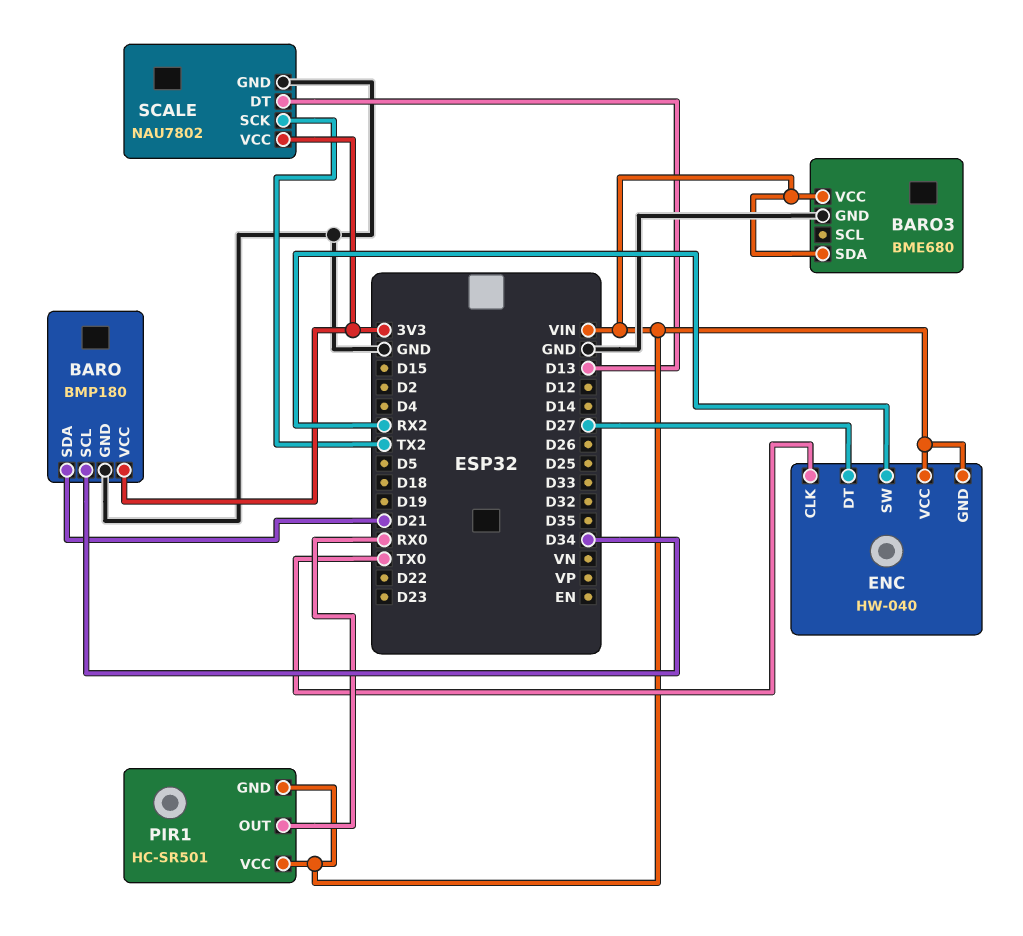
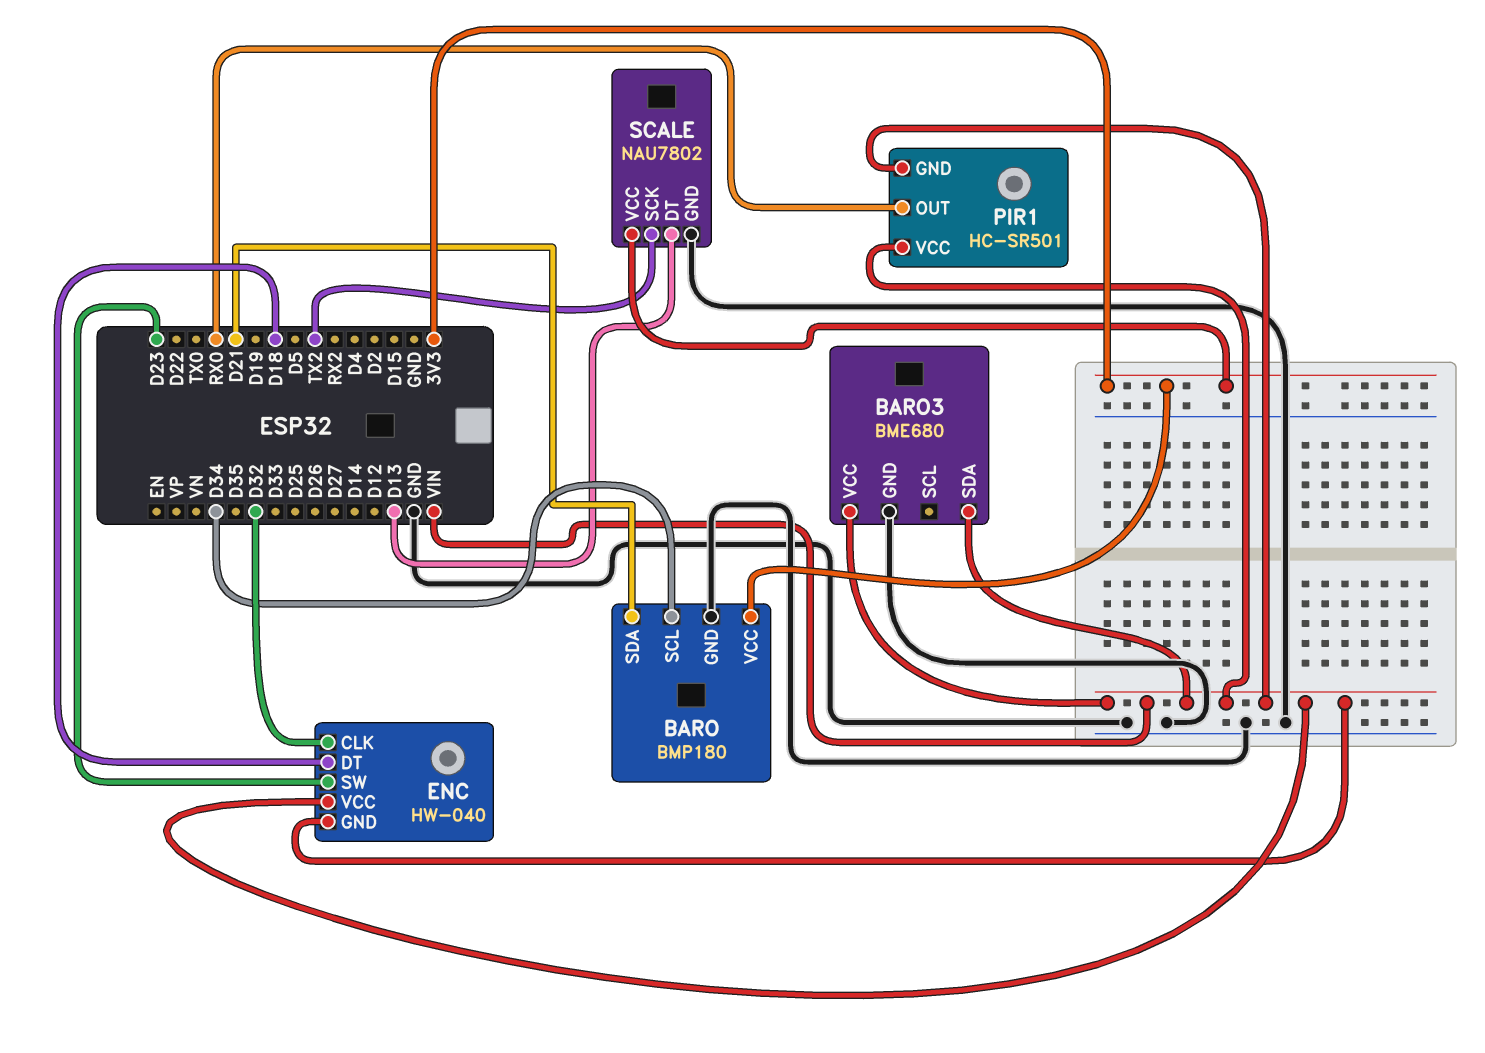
ENC pin CLK: TX0 -> D32
ENC pin DT: D27 -> D18
ENC pin SW: RX2 -> D23

